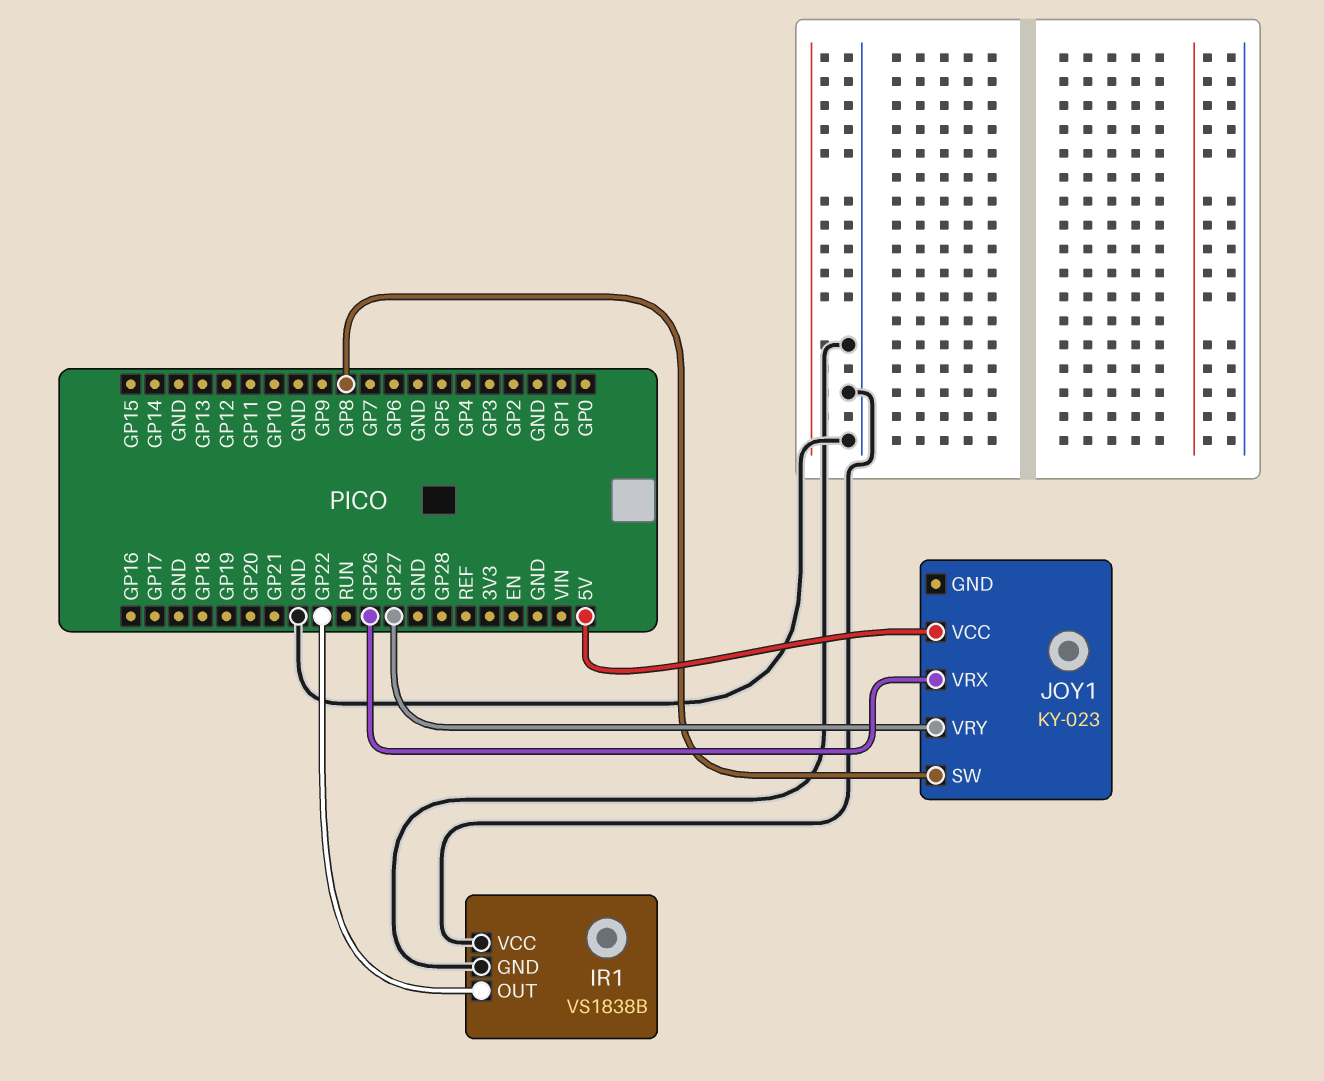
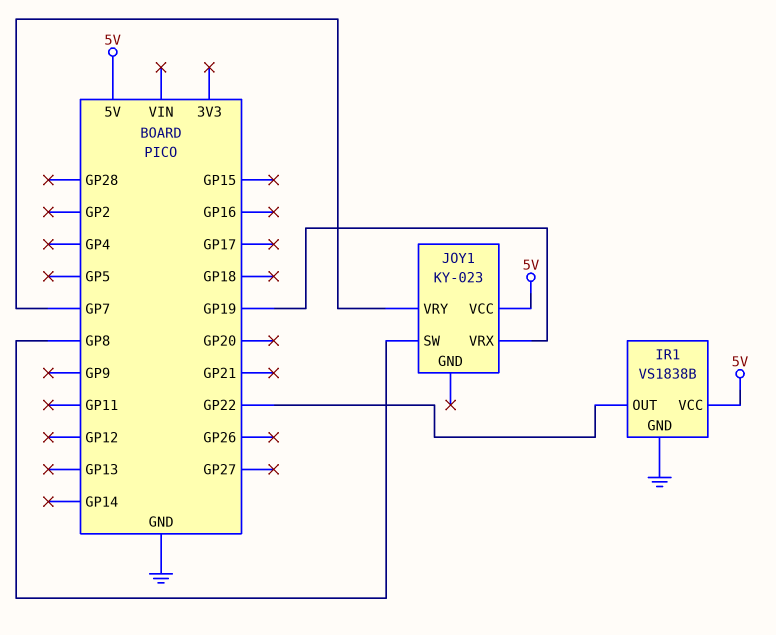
IR1 pin VCC: GND -> 5V
JOY1 pin VRX: GP26 -> GP19
JOY1 pin VRY: GP27 -> GP7

